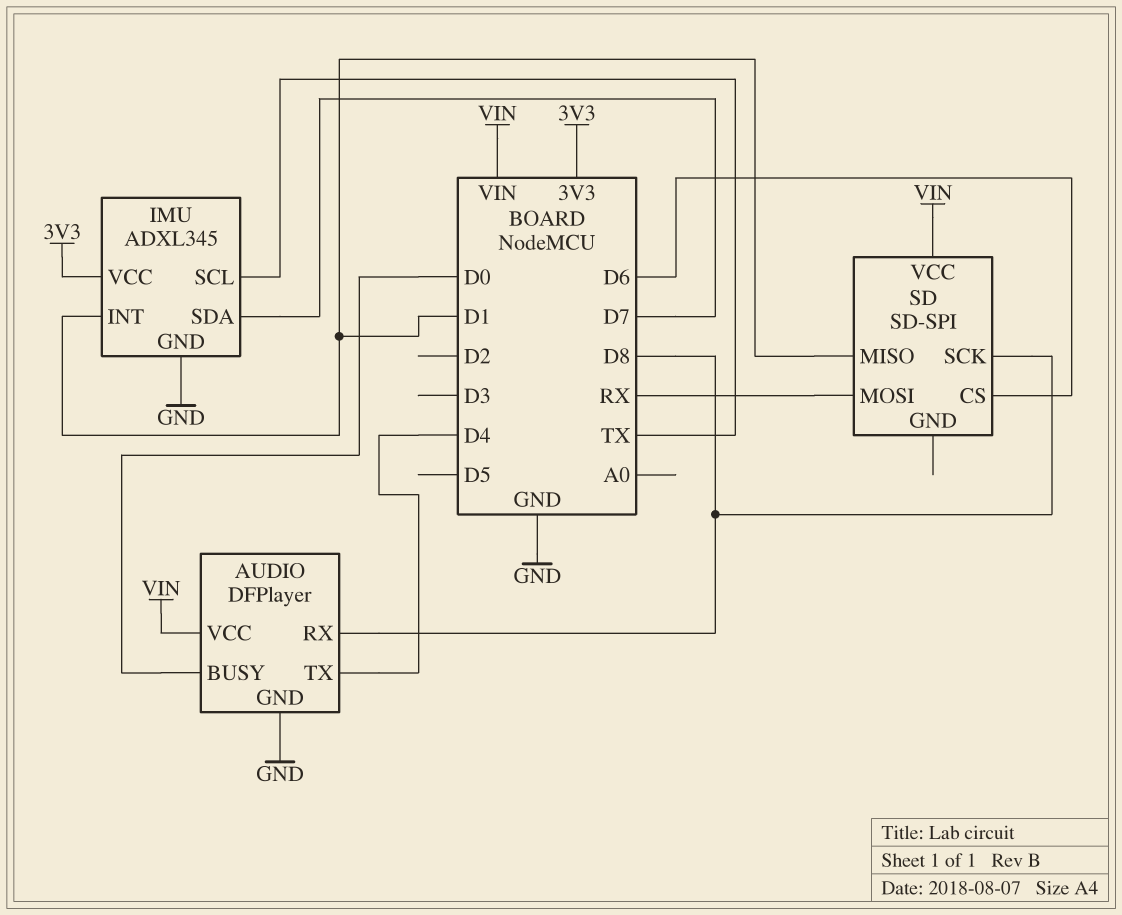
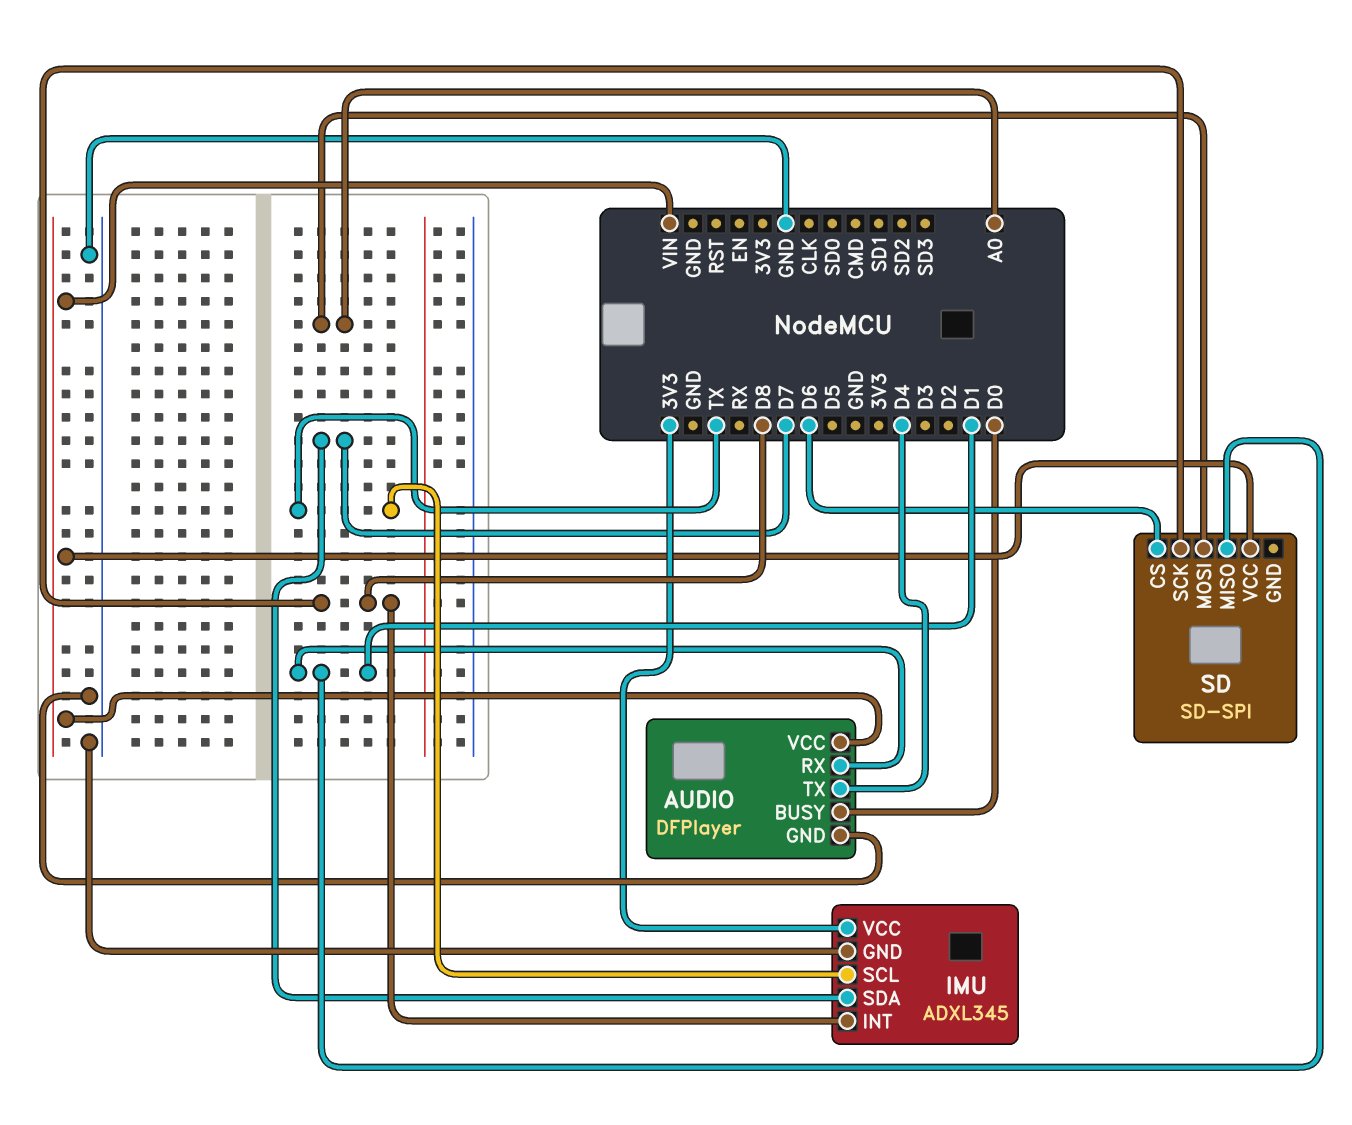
AUDIO pin RX: D8 -> D1
IMU pin INT: D1 -> D8
SD pin MOSI: RX -> A0

